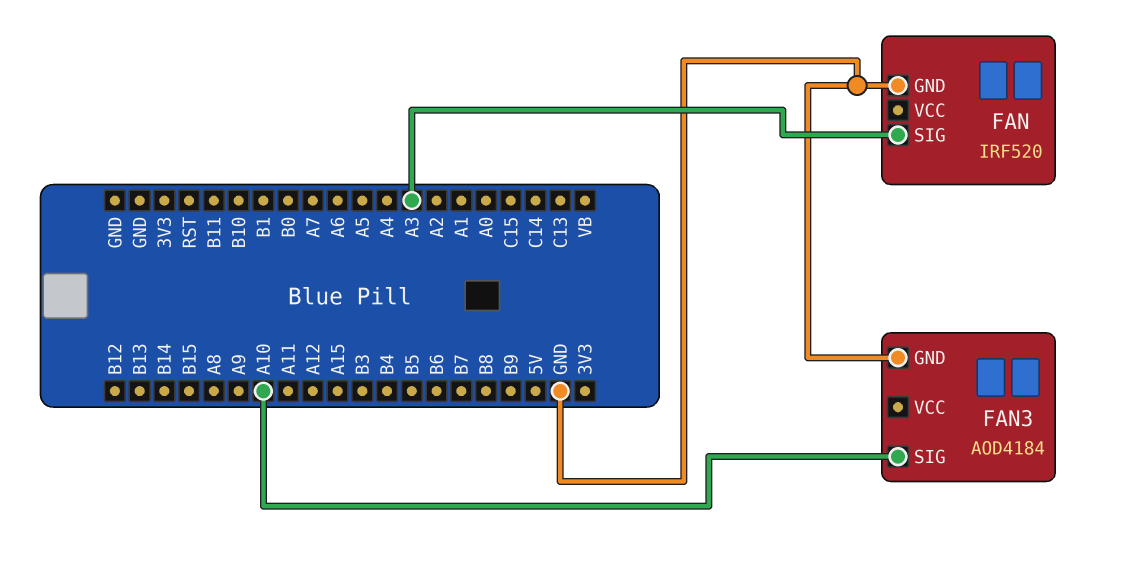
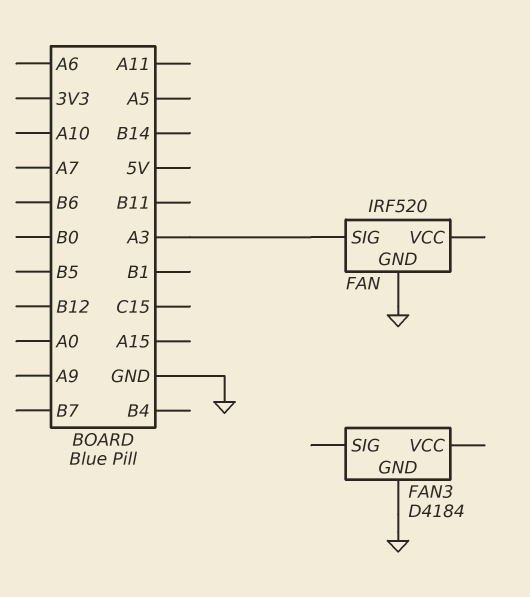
FAN3: AOD4184 -> D4184
FAN3 pin SIG: A10 -> none

